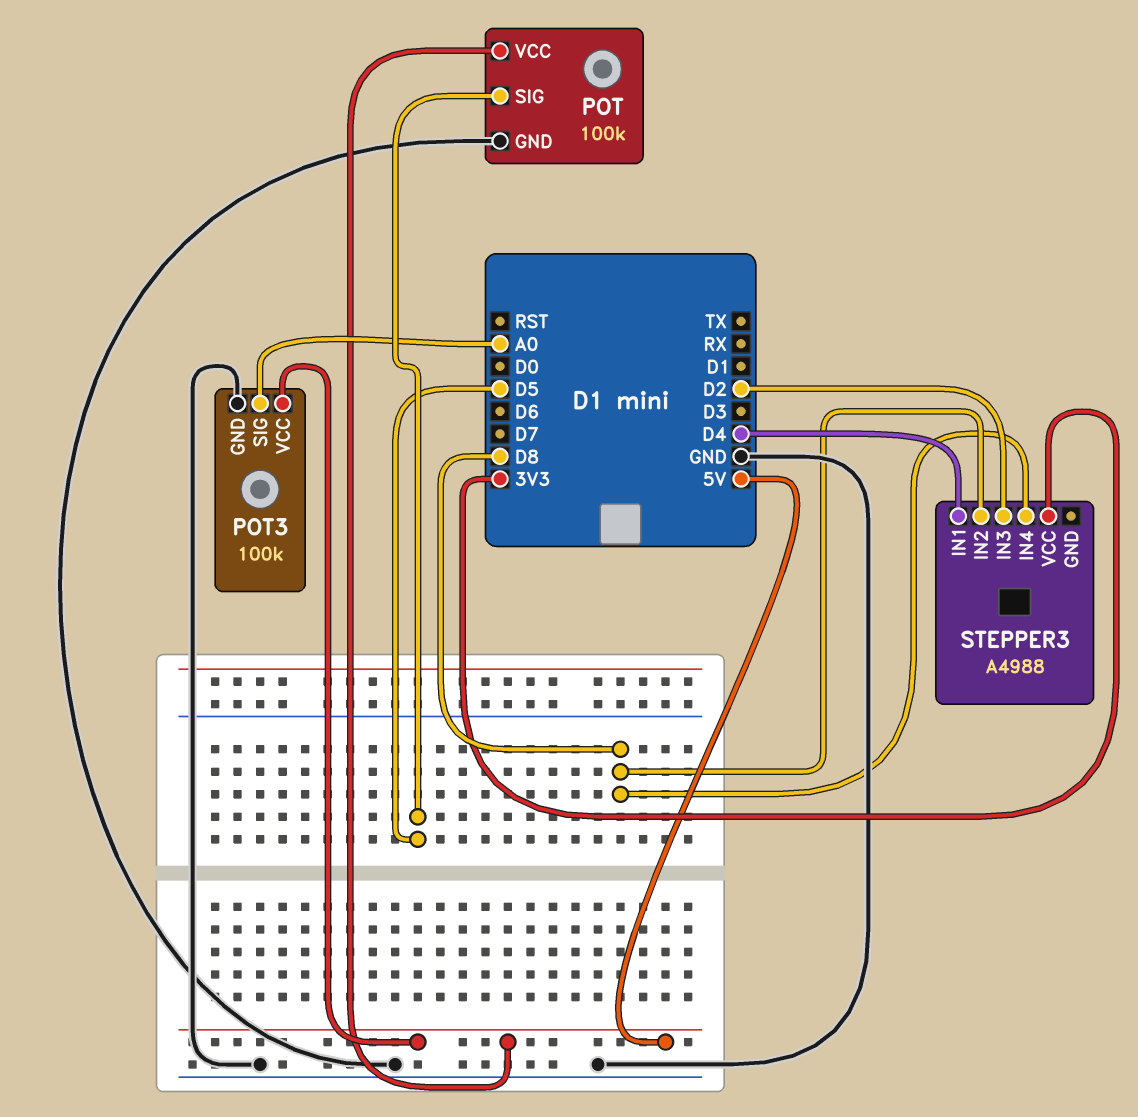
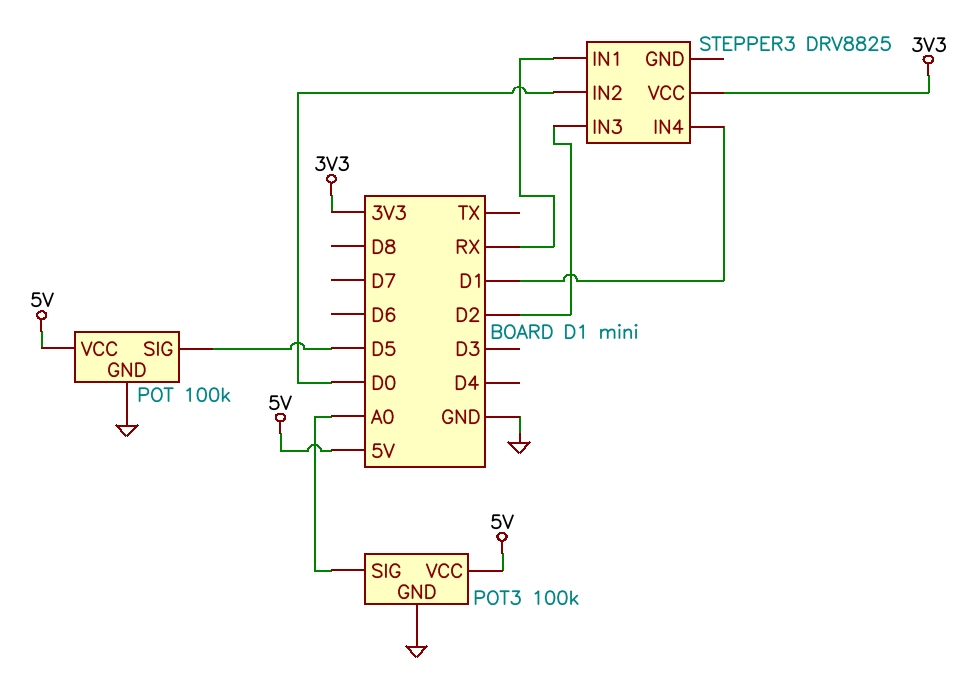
STEPPER3: A4988 -> DRV8825
STEPPER3 pin IN1: D4 -> RX
STEPPER3 pin IN2: D8 -> D0
STEPPER3 pin IN4: D8 -> D1

